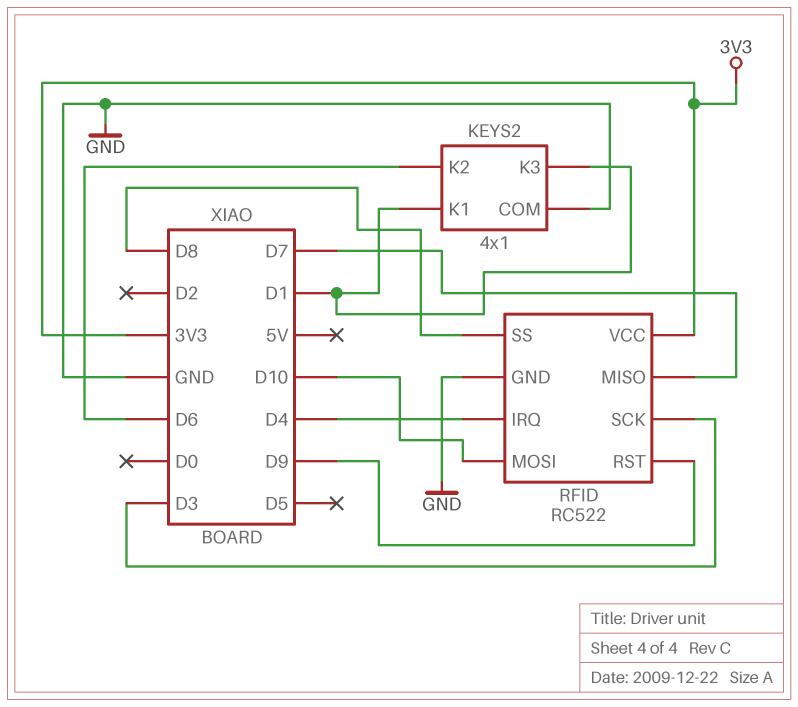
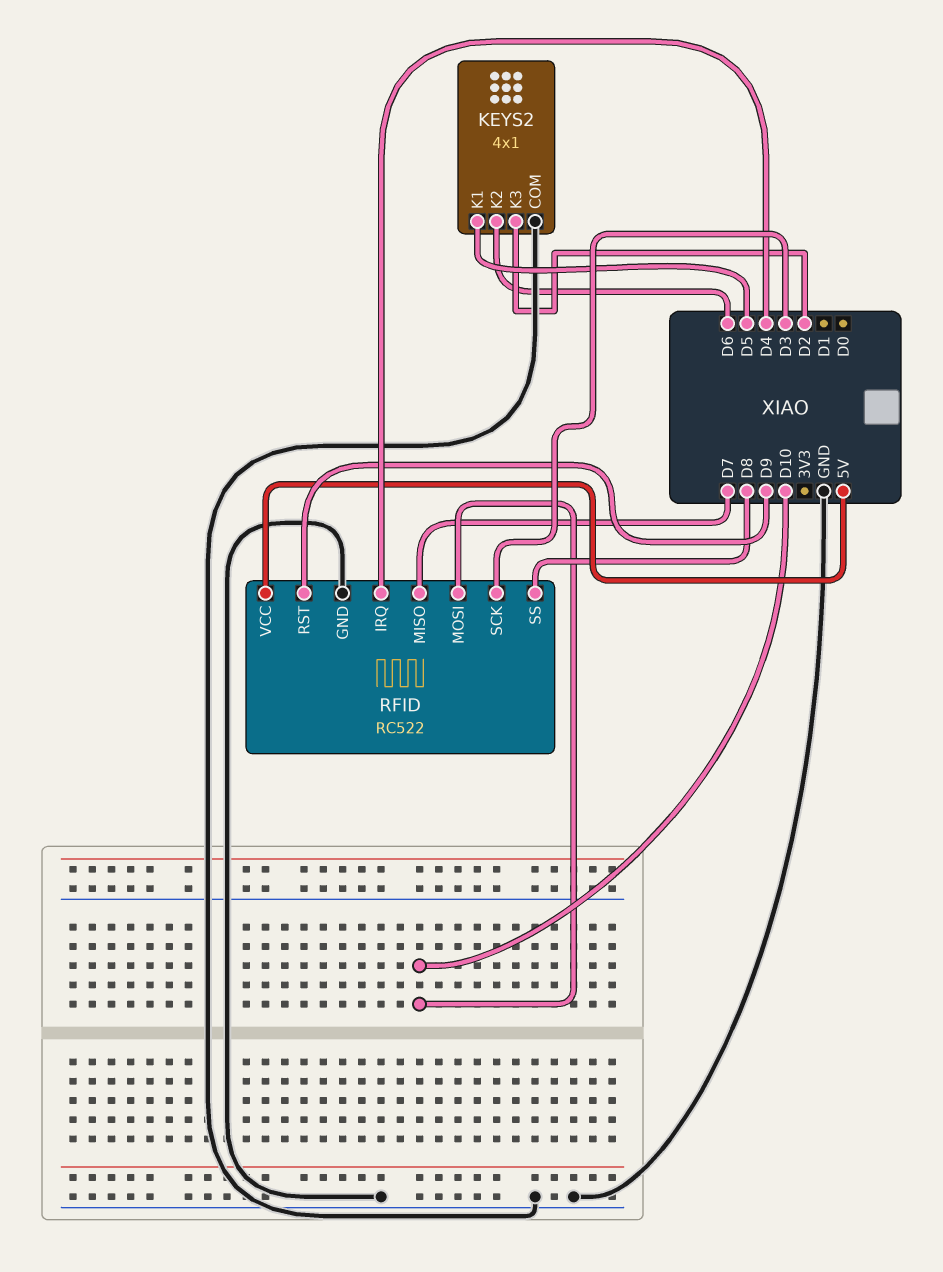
KEYS2 pin K1: D1 -> D5
KEYS2 pin K3: D1 -> D2
RFID pin VCC: 3V3 -> 5V

